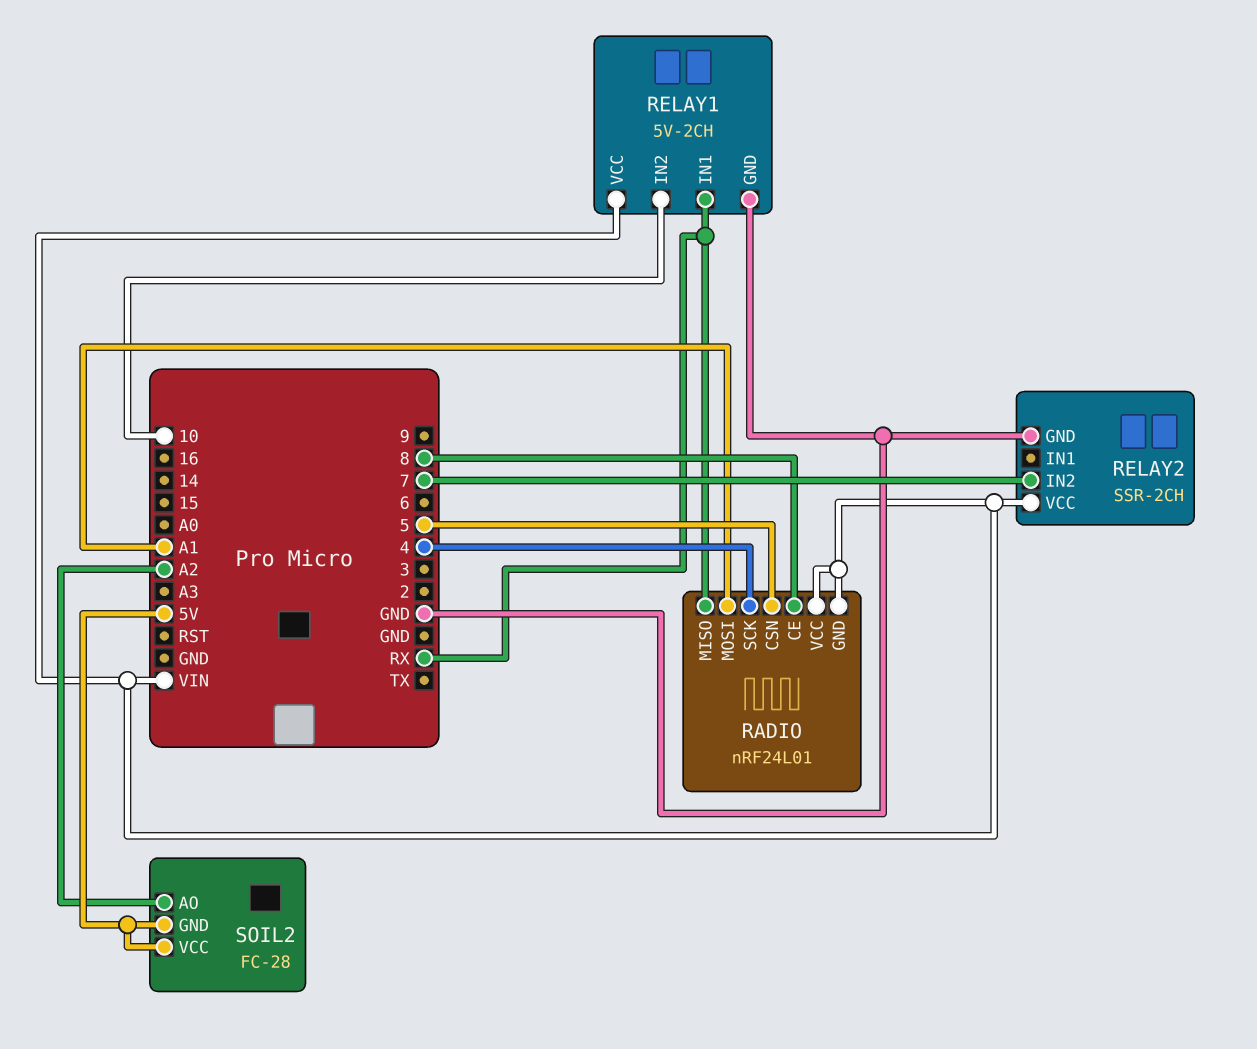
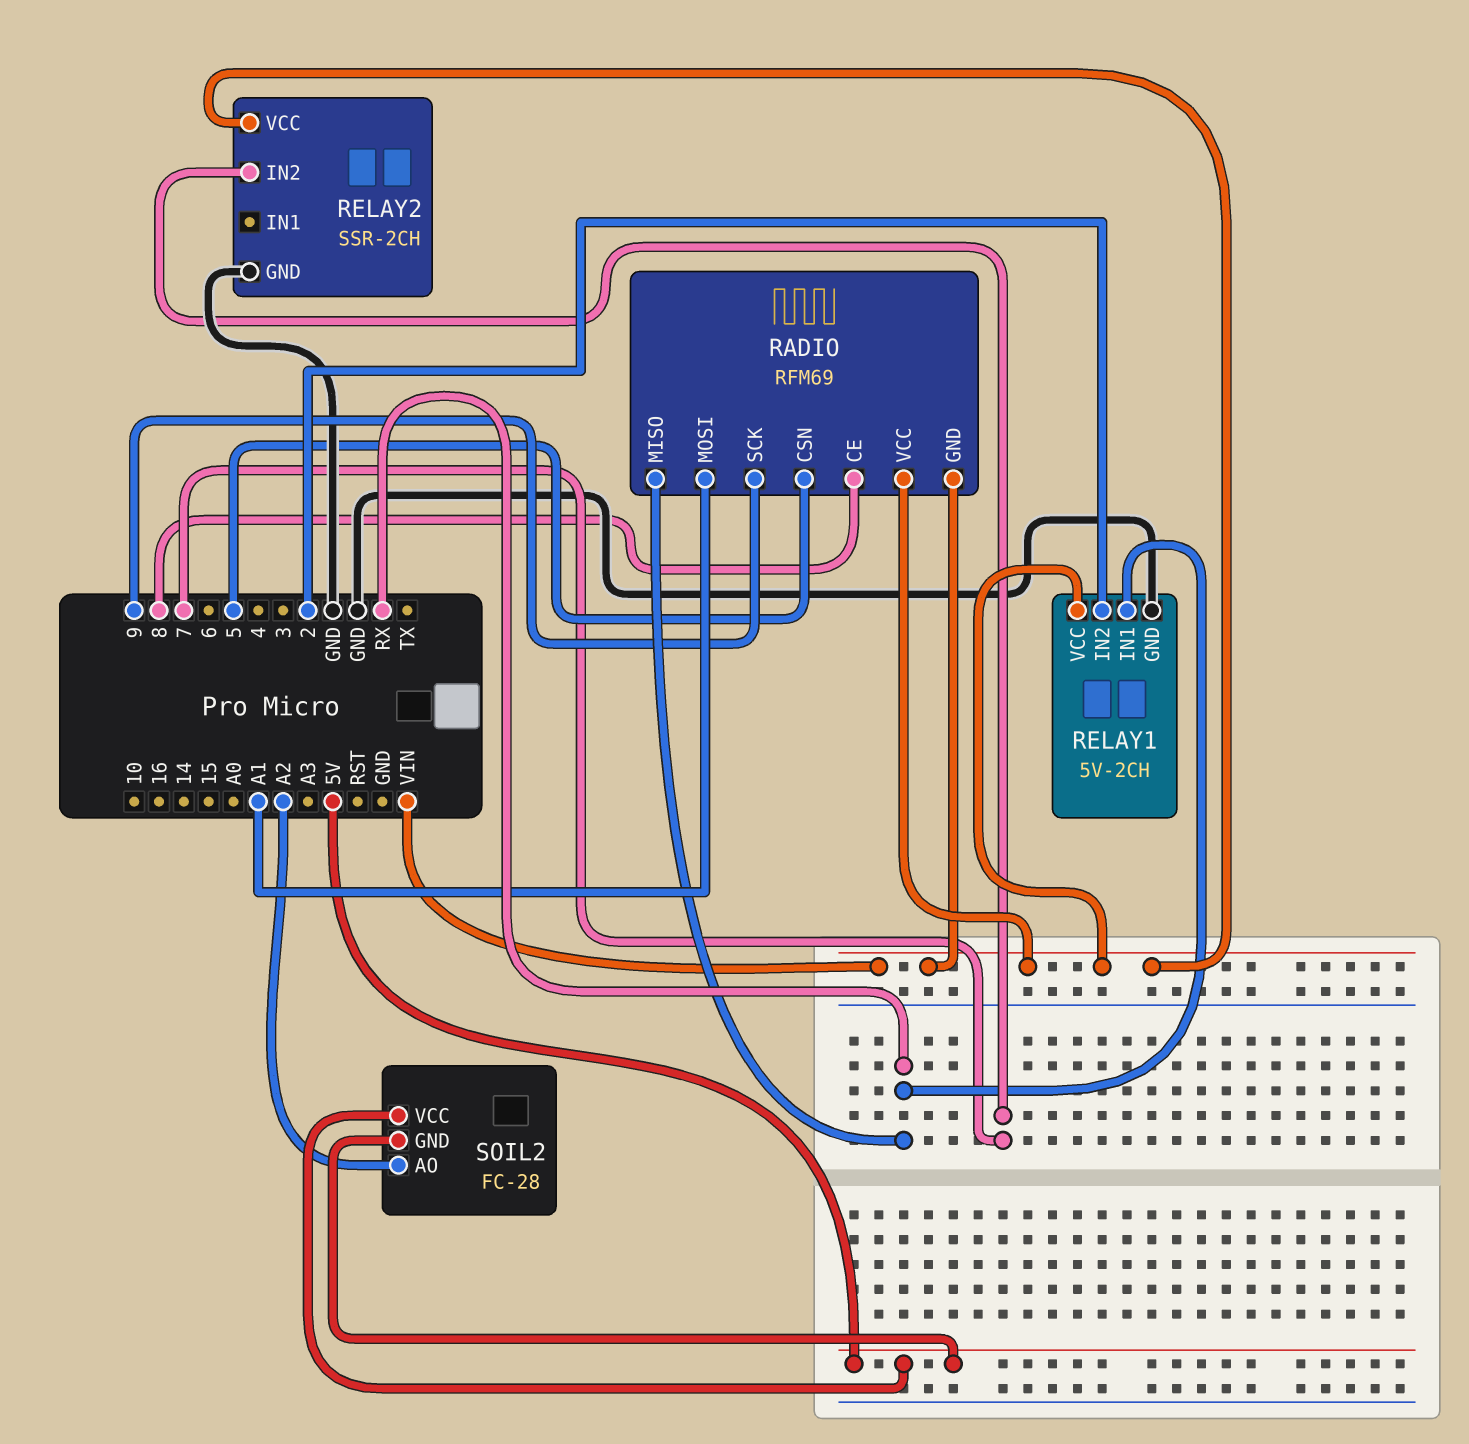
RADIO: nRF24L01 -> RFM69
RADIO pin SCK: 4 -> 9
RELAY1 pin IN2: 10 -> 2

